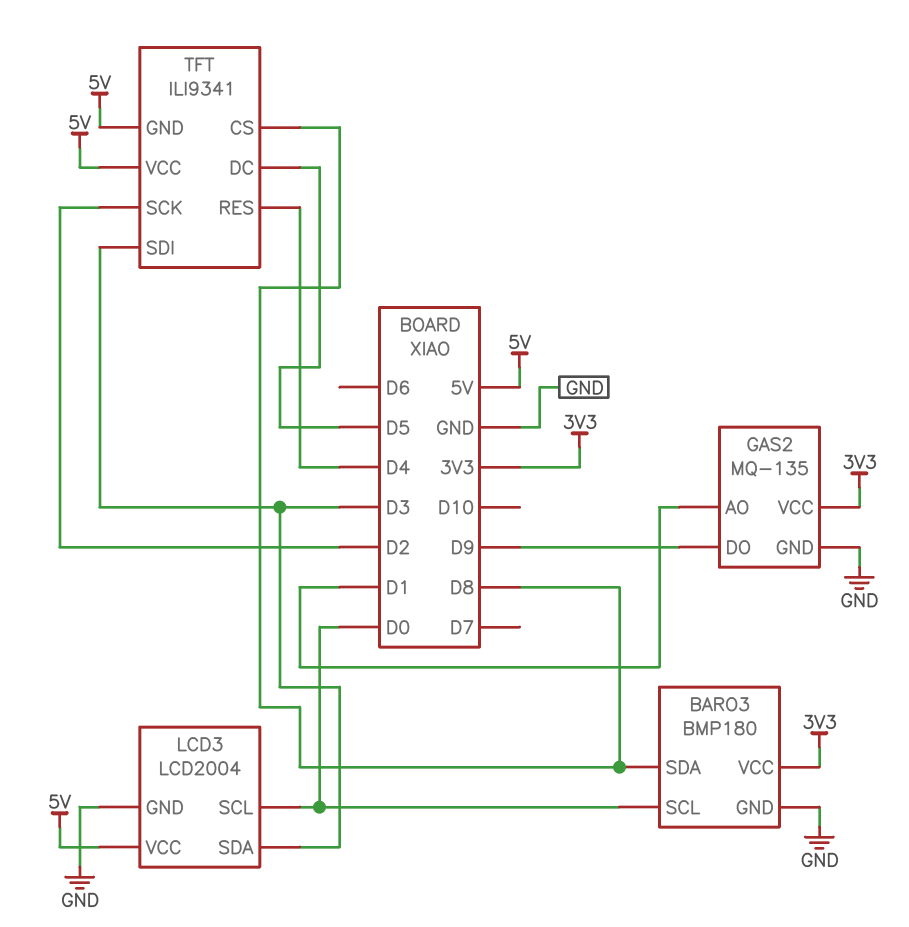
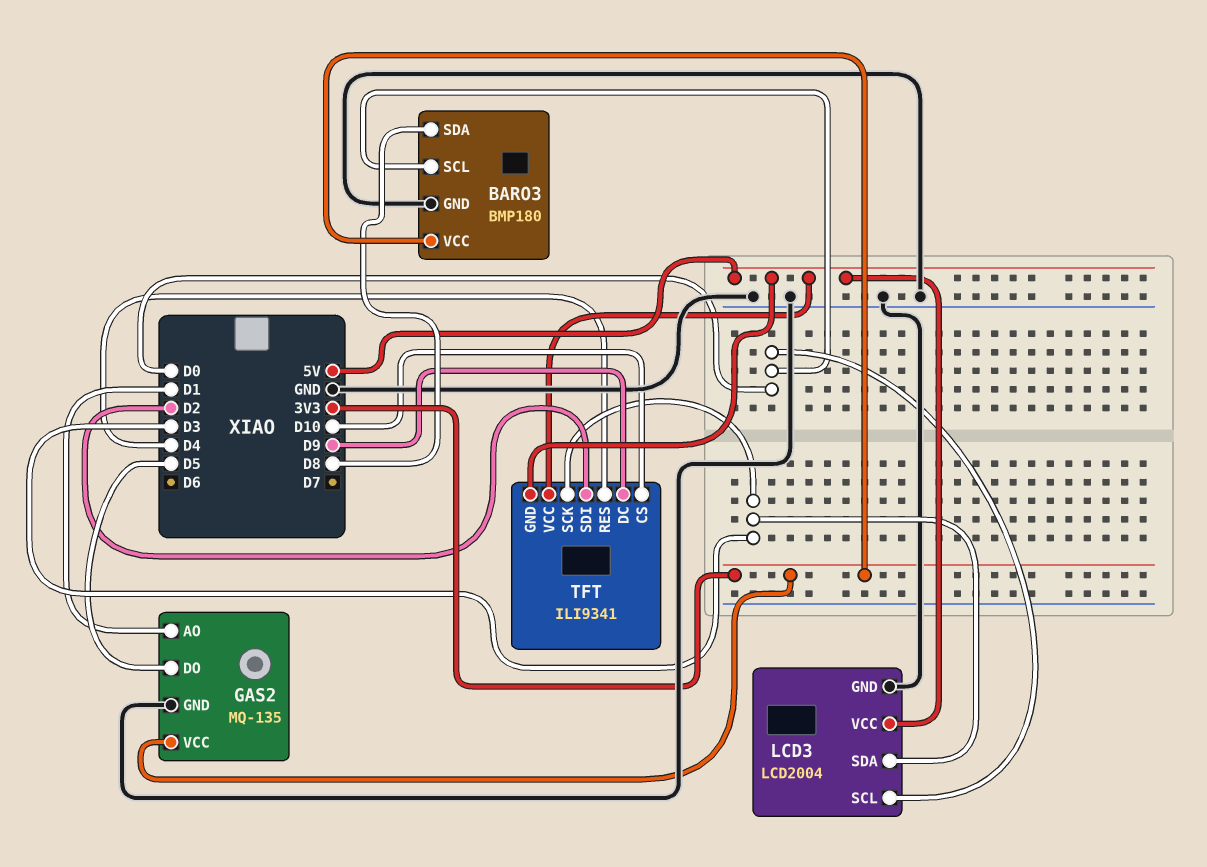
GAS2 pin DO: D9 -> D5
TFT pin CS: D8 -> D10
TFT pin DC: D5 -> D9
TFT pin SCK: D2 -> D3
TFT pin SDI: D3 -> D2

